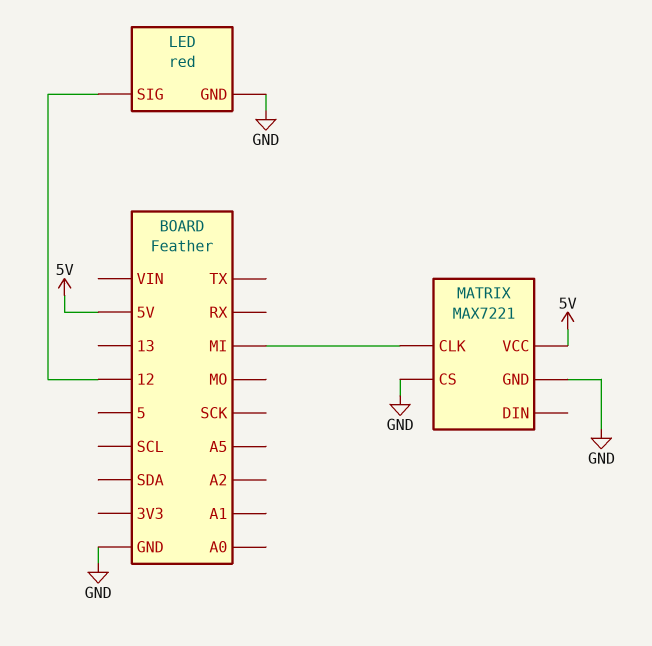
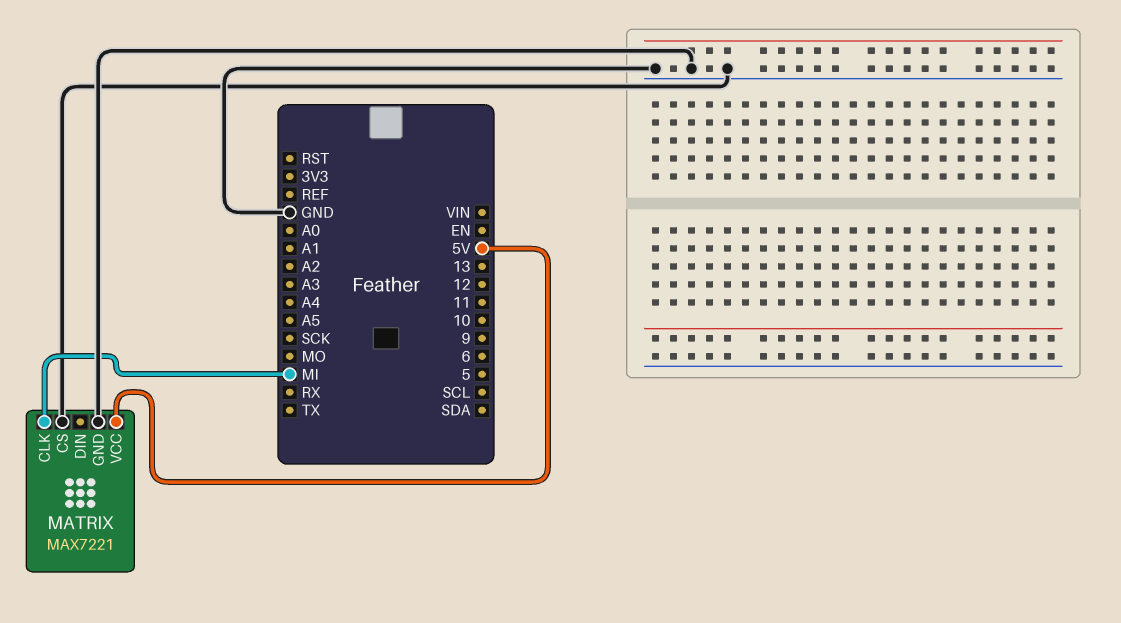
LED: red -> none
LED pin GND: GND -> none
LED pin SIG: 12 -> none

